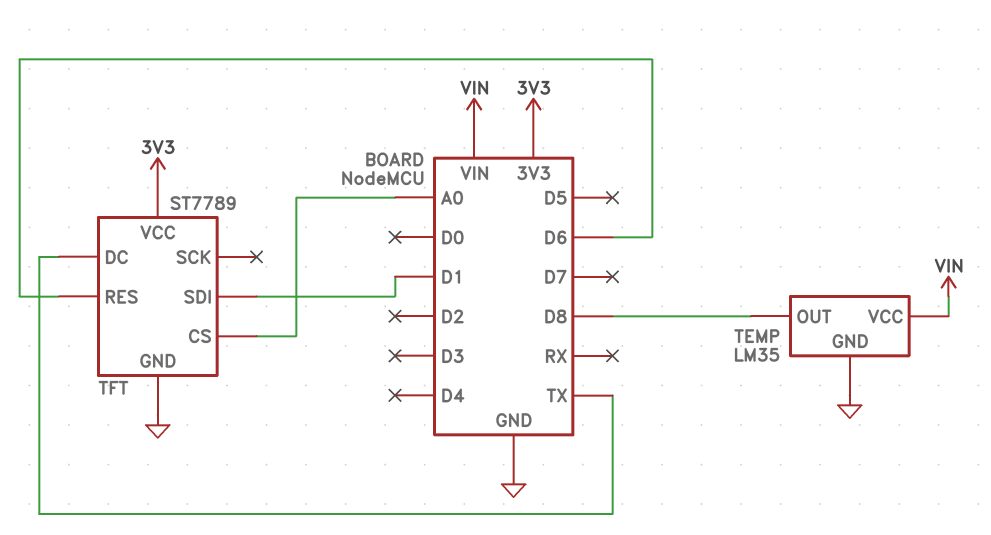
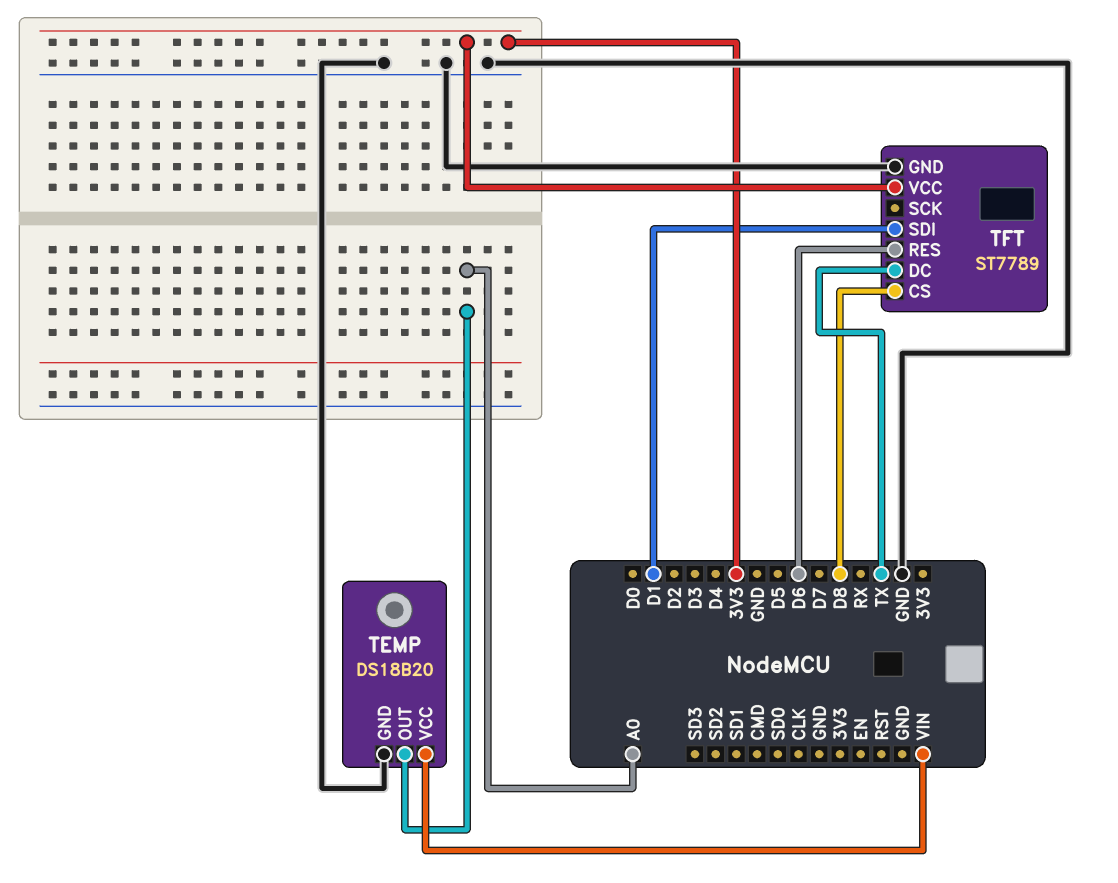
TEMP: LM35 -> DS18B20
TEMP pin OUT: D8 -> A0
TFT pin CS: A0 -> D8

